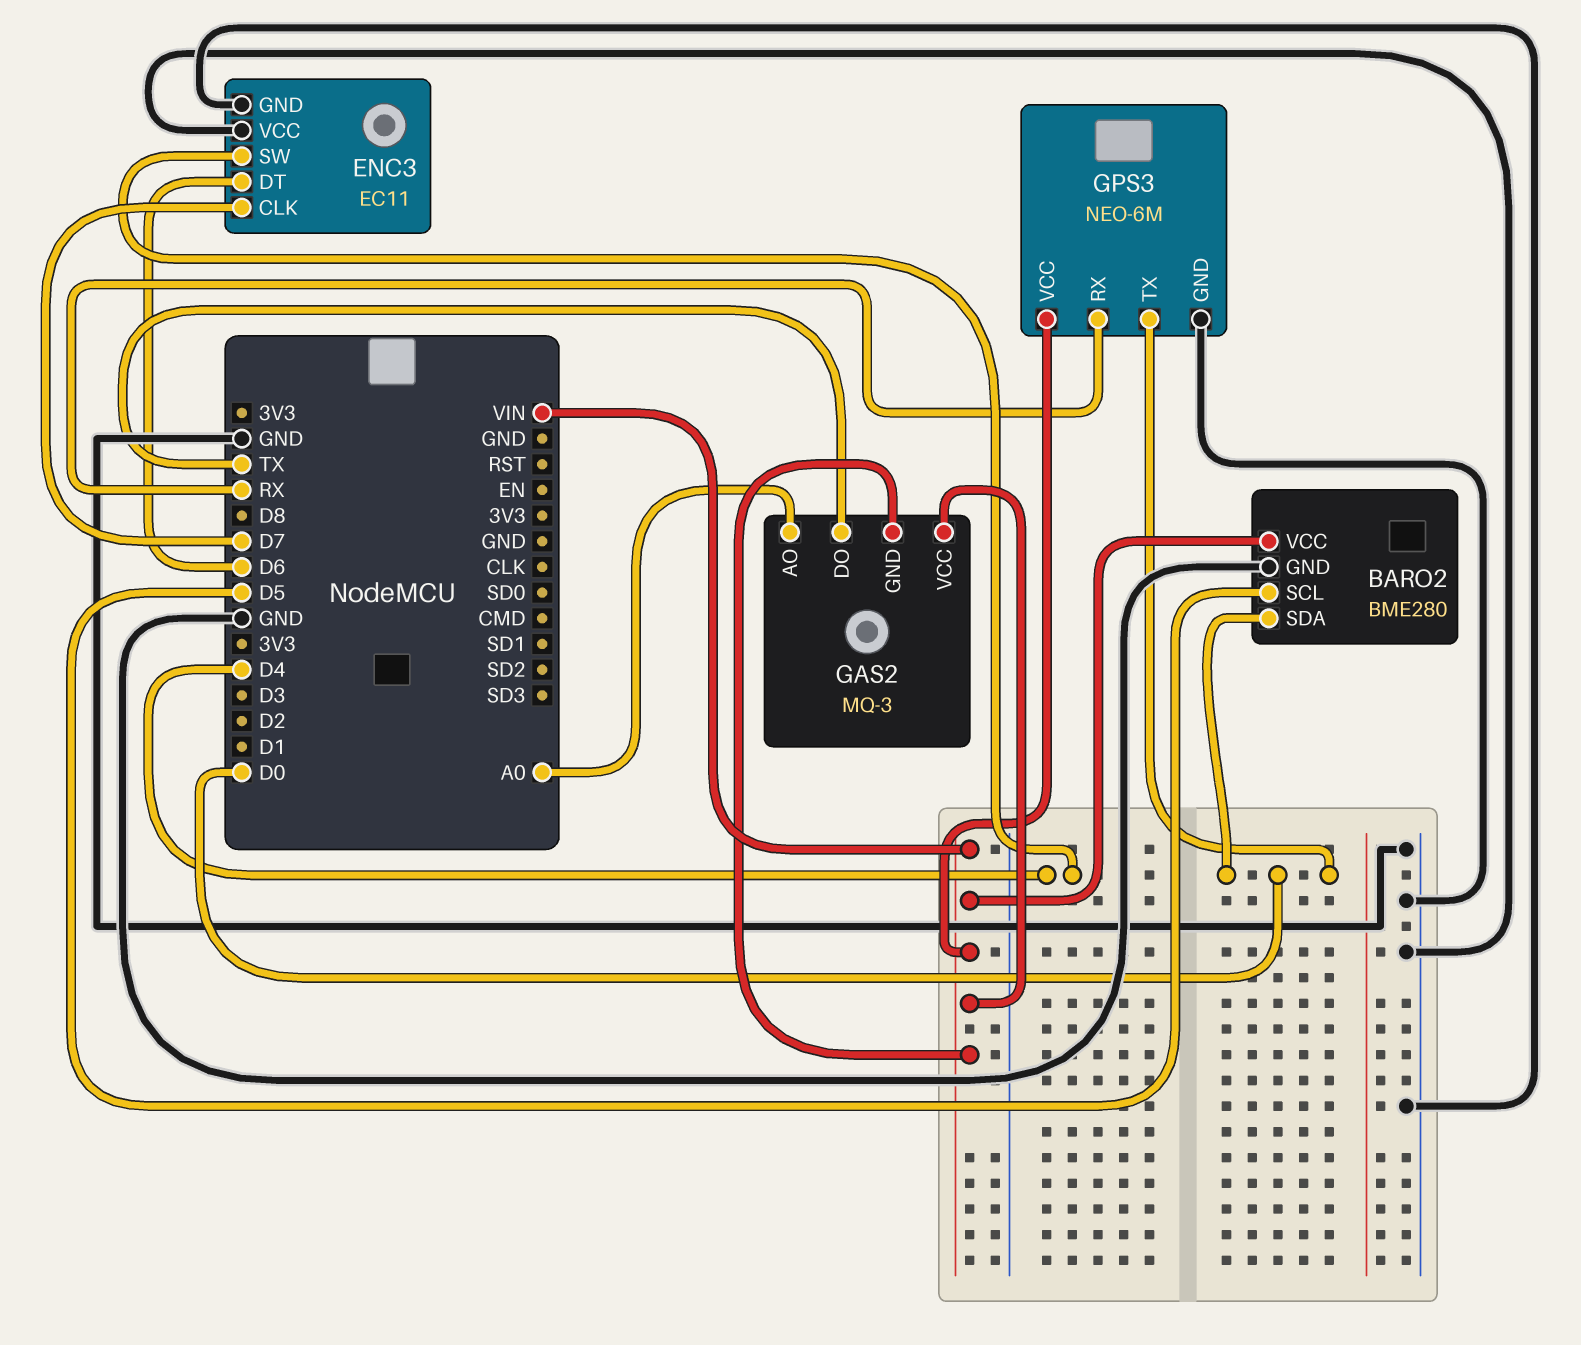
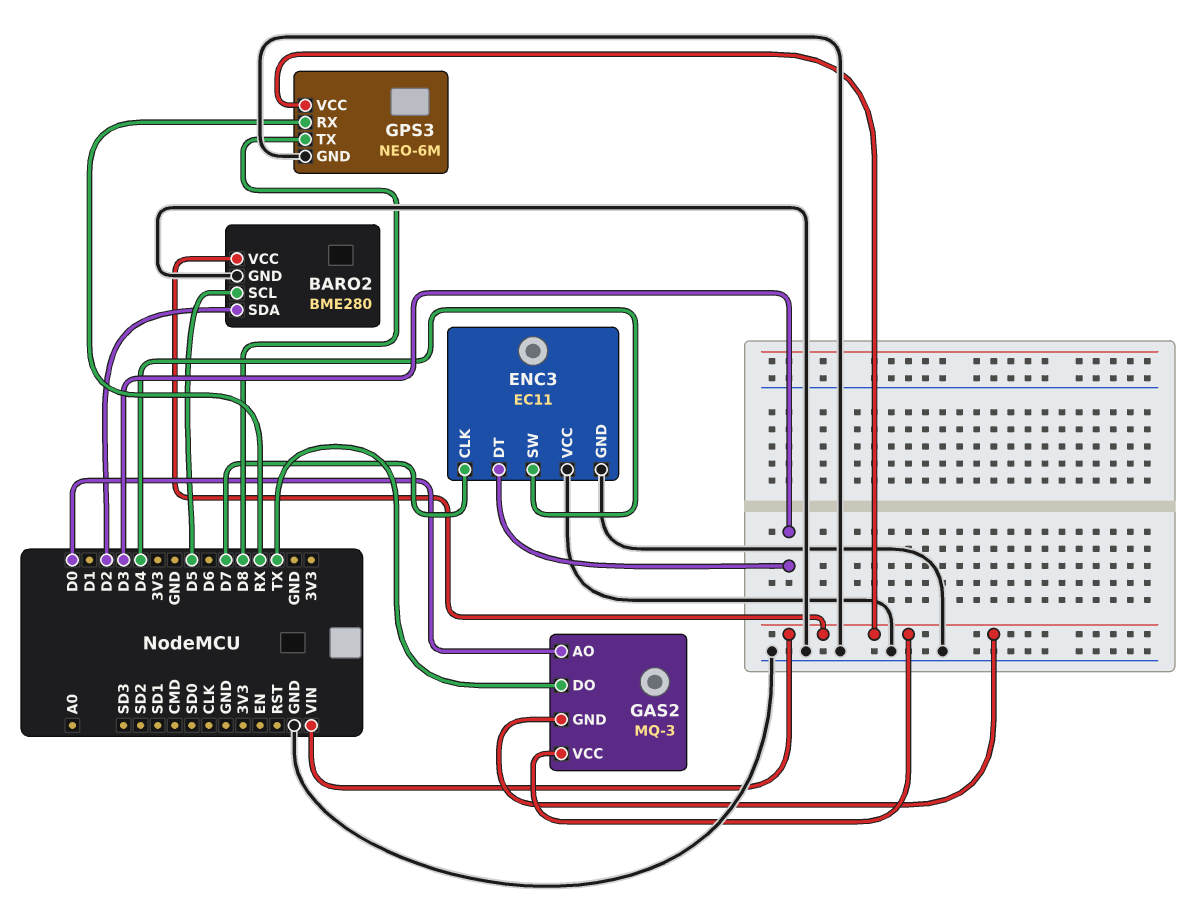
BARO2 pin SDA: D0 -> D2
ENC3 pin DT: D6 -> D3
GAS2 pin AO: A0 -> D0
GPS3 pin TX: D0 -> D8

